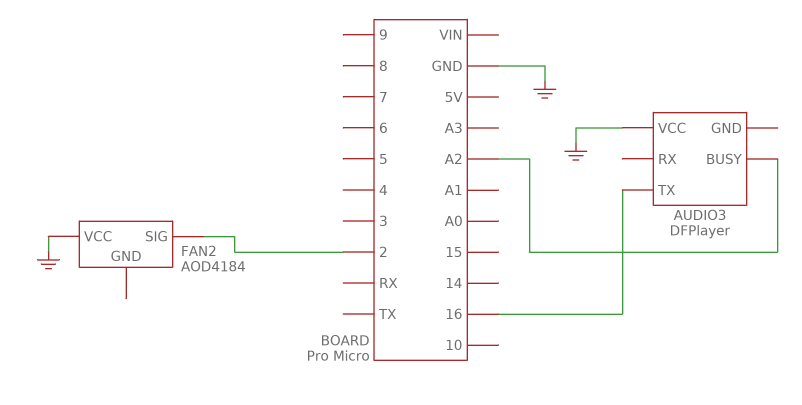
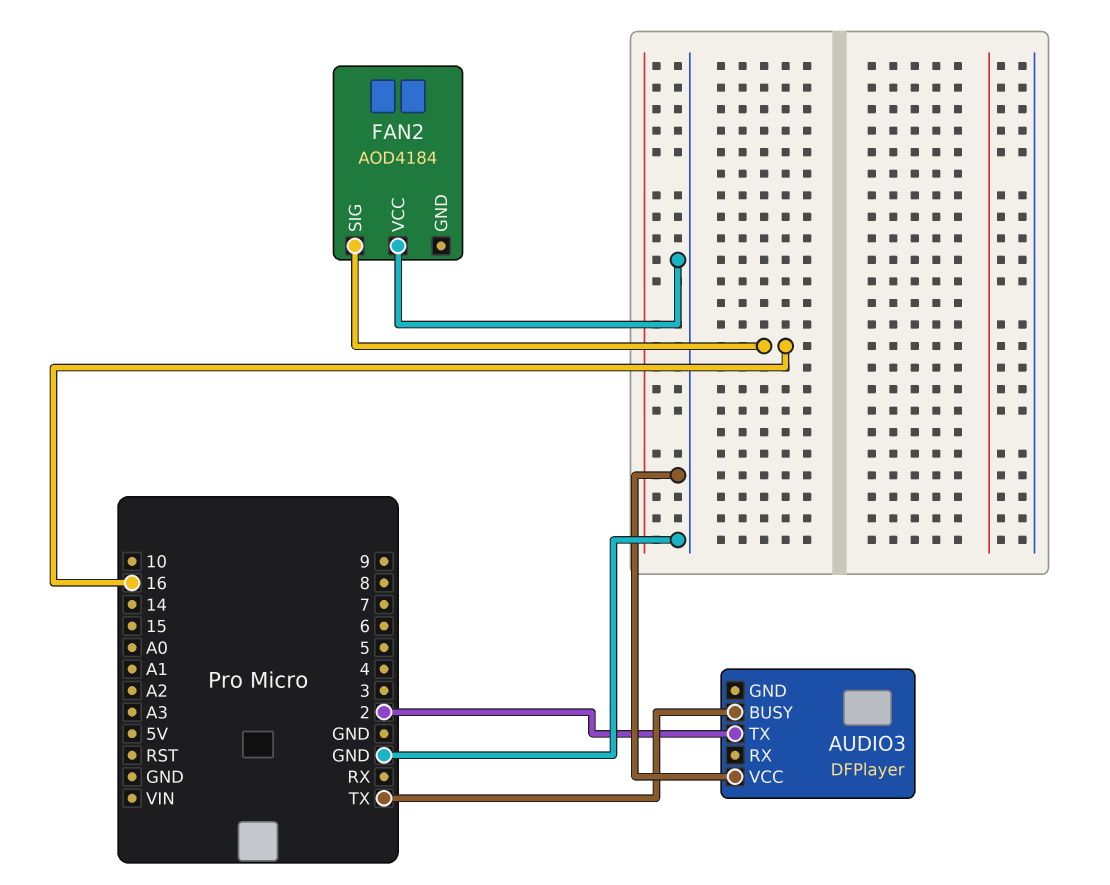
AUDIO3 pin BUSY: A2 -> TX
AUDIO3 pin TX: 16 -> 2
FAN2 pin SIG: 2 -> 16

